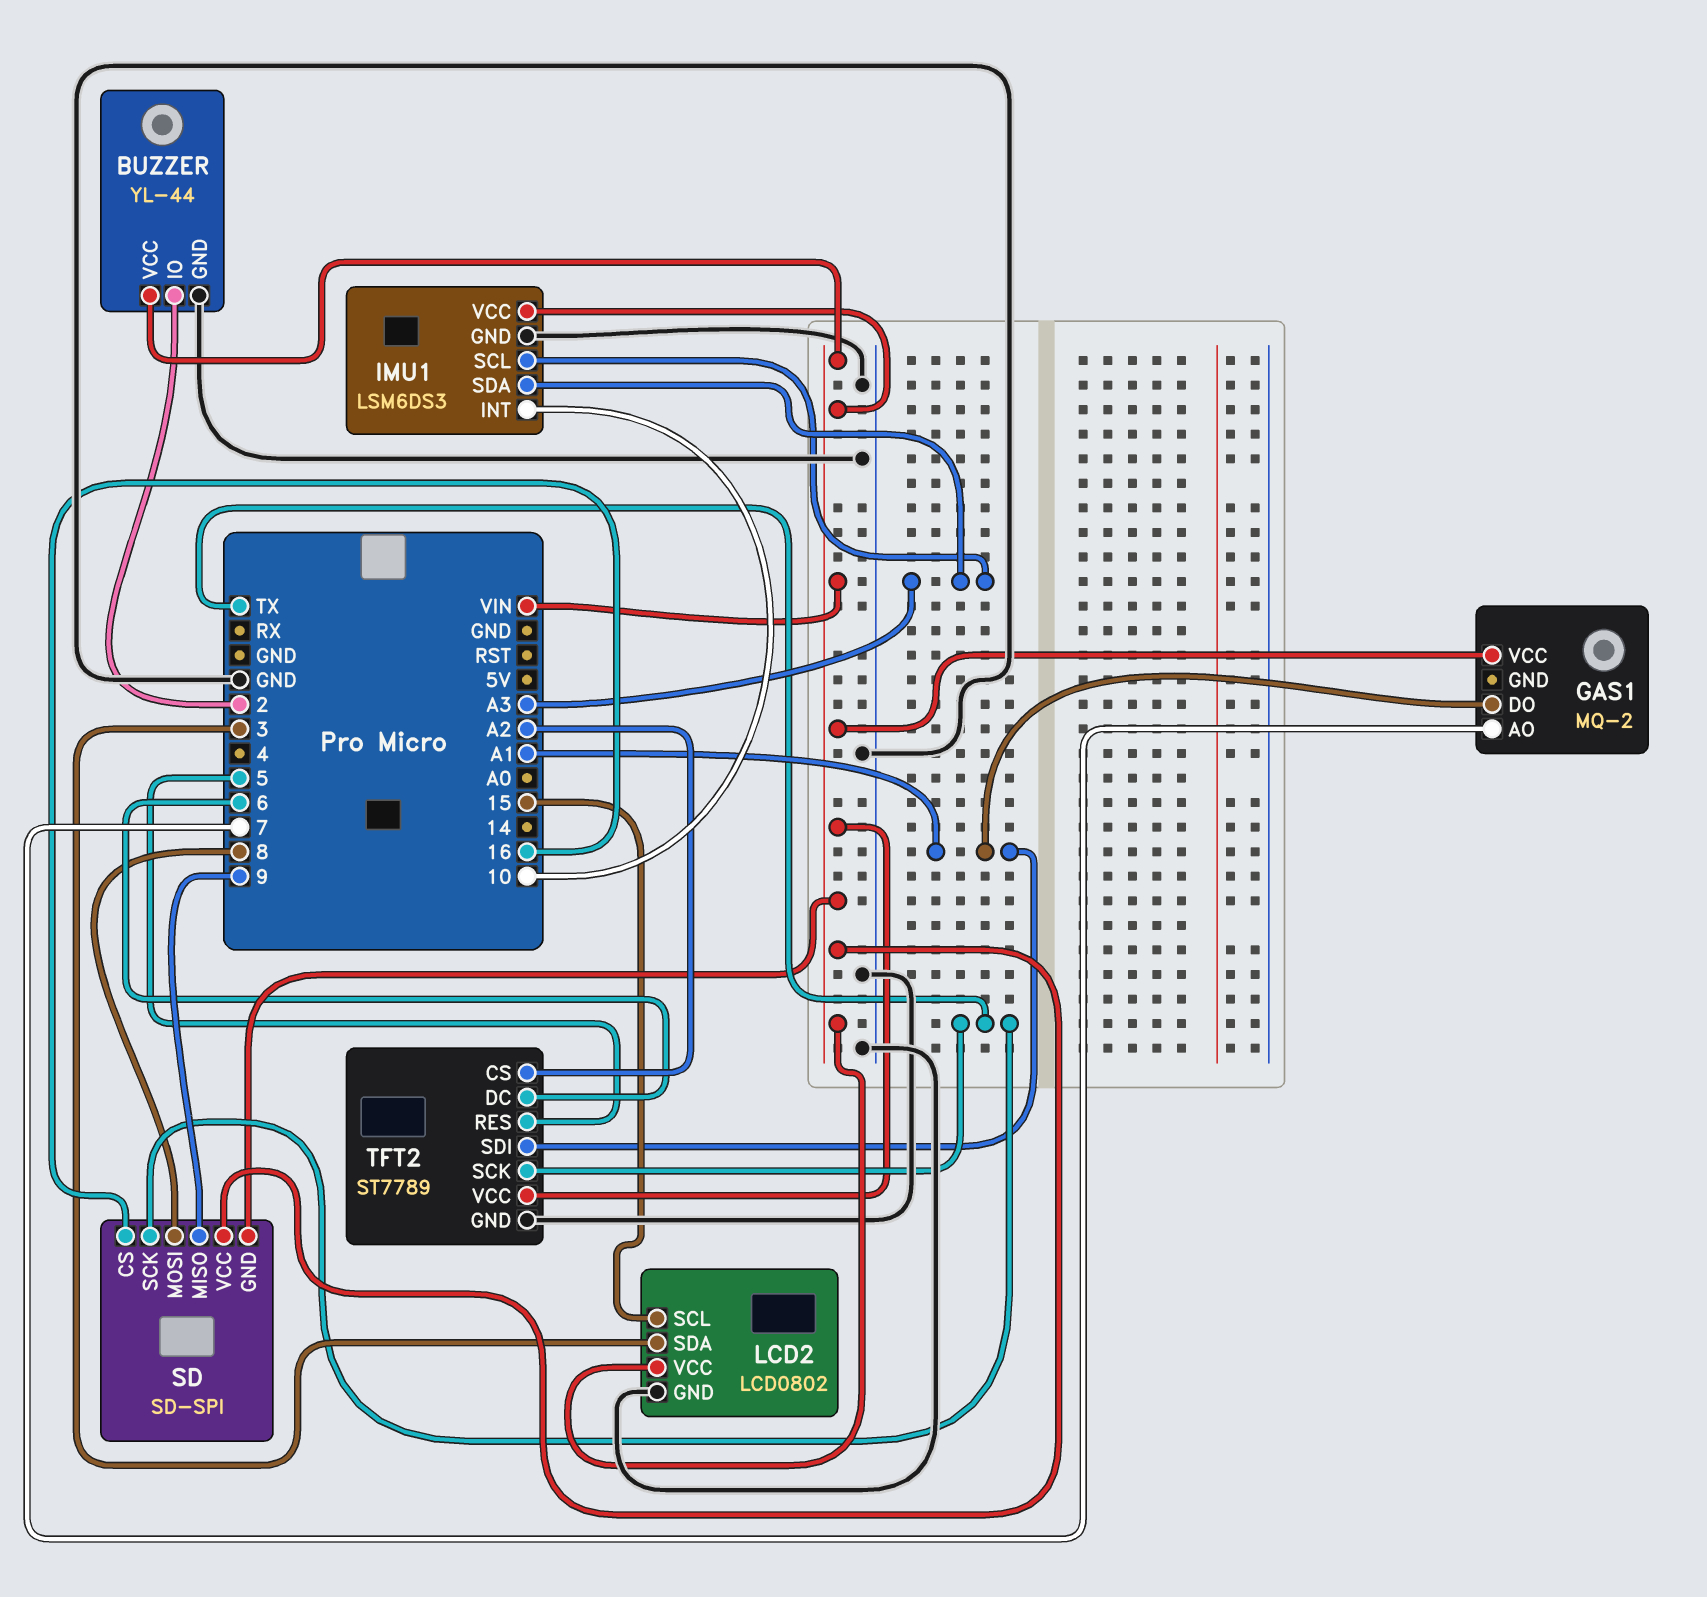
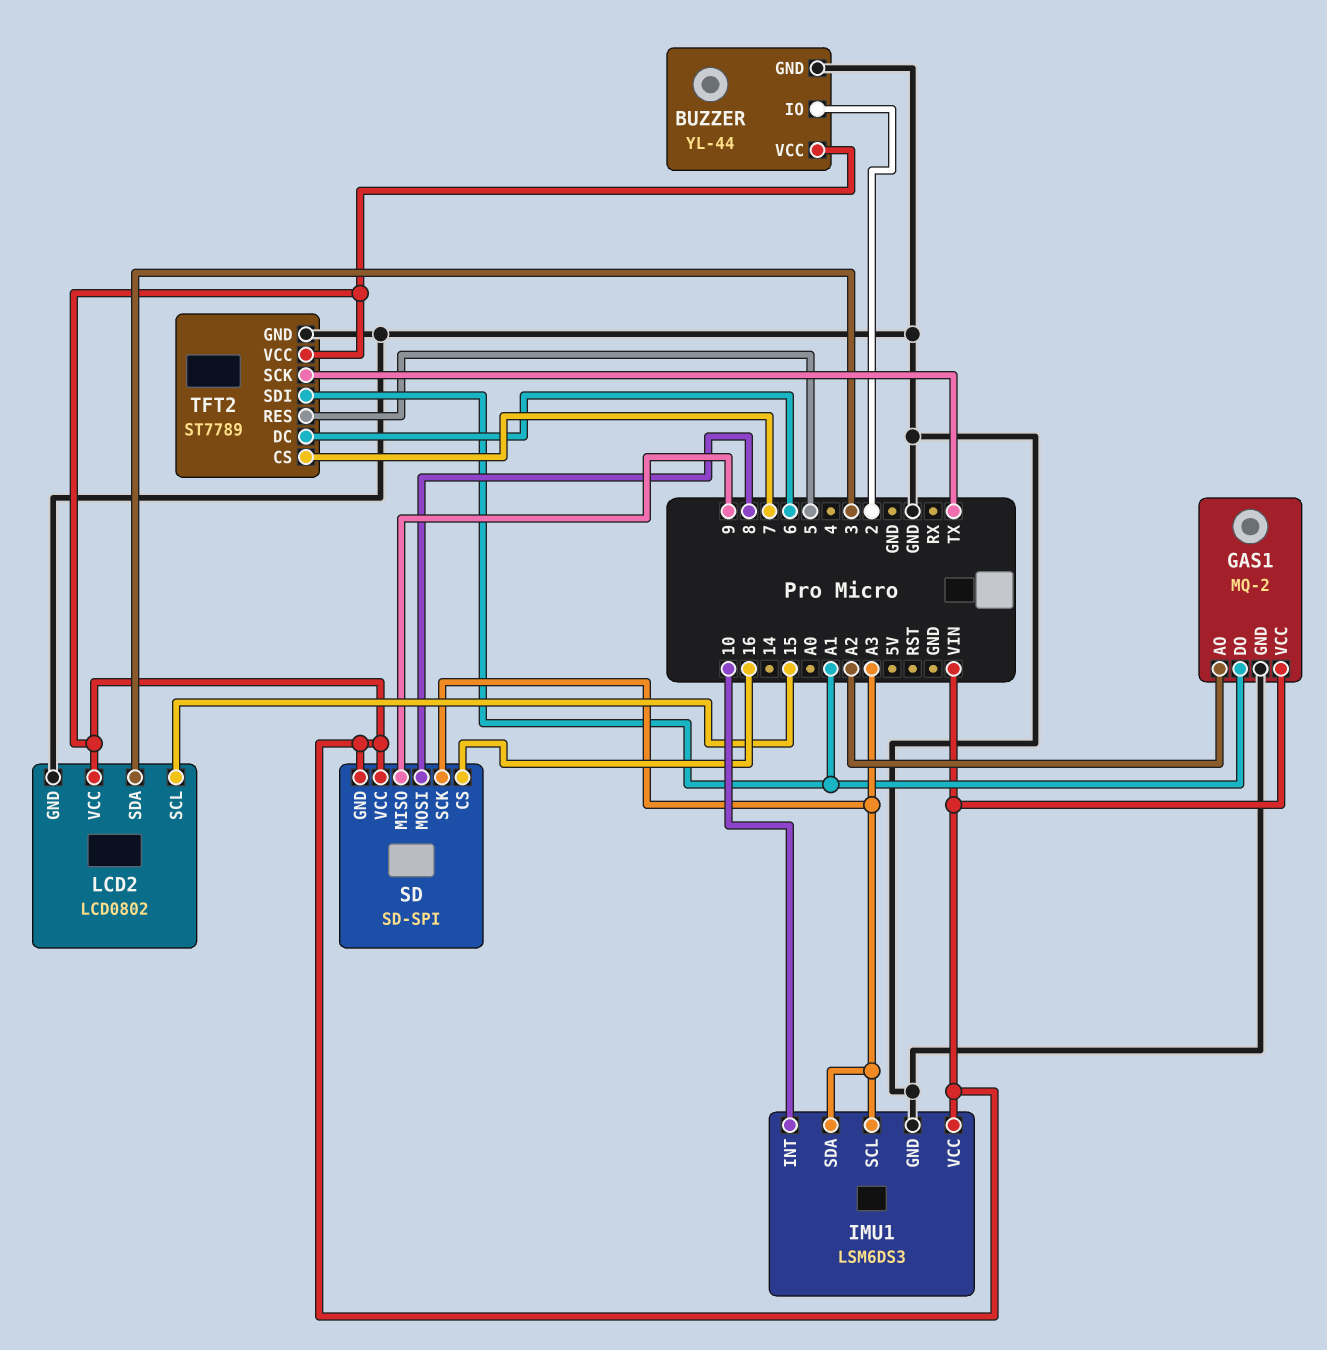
GAS1 pin AO: 7 -> A2
GAS1 pin GND: none -> GND
SD pin SCK: TX -> A3
TFT2 pin CS: A2 -> 7

